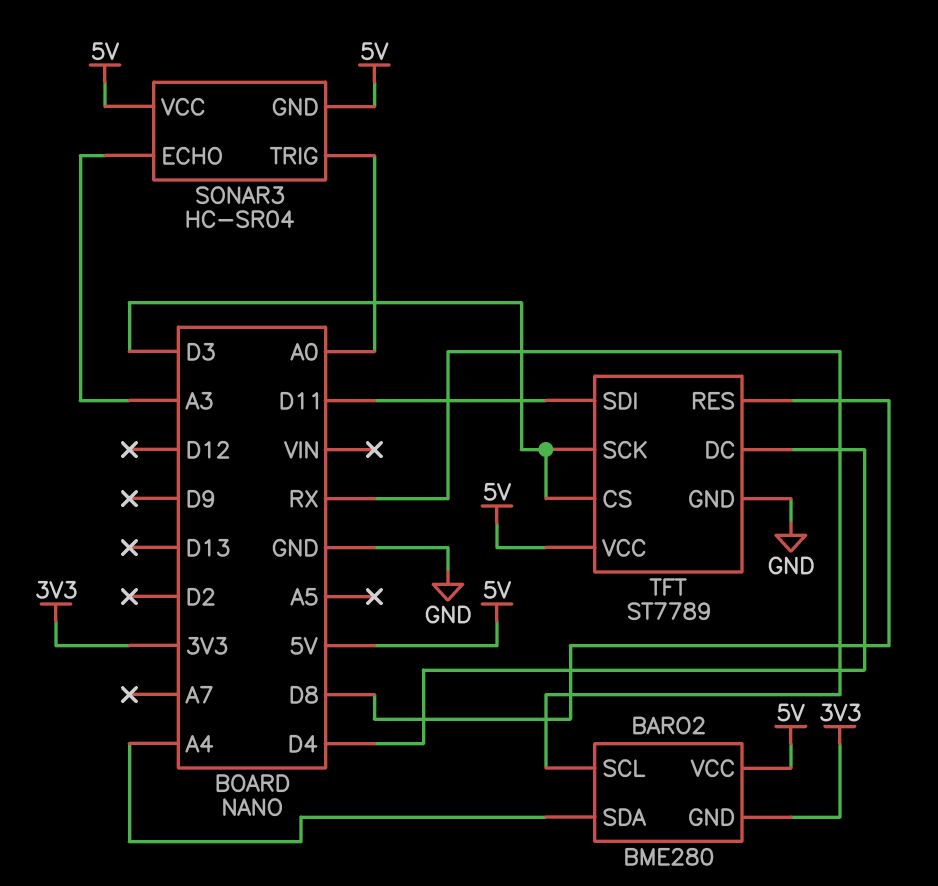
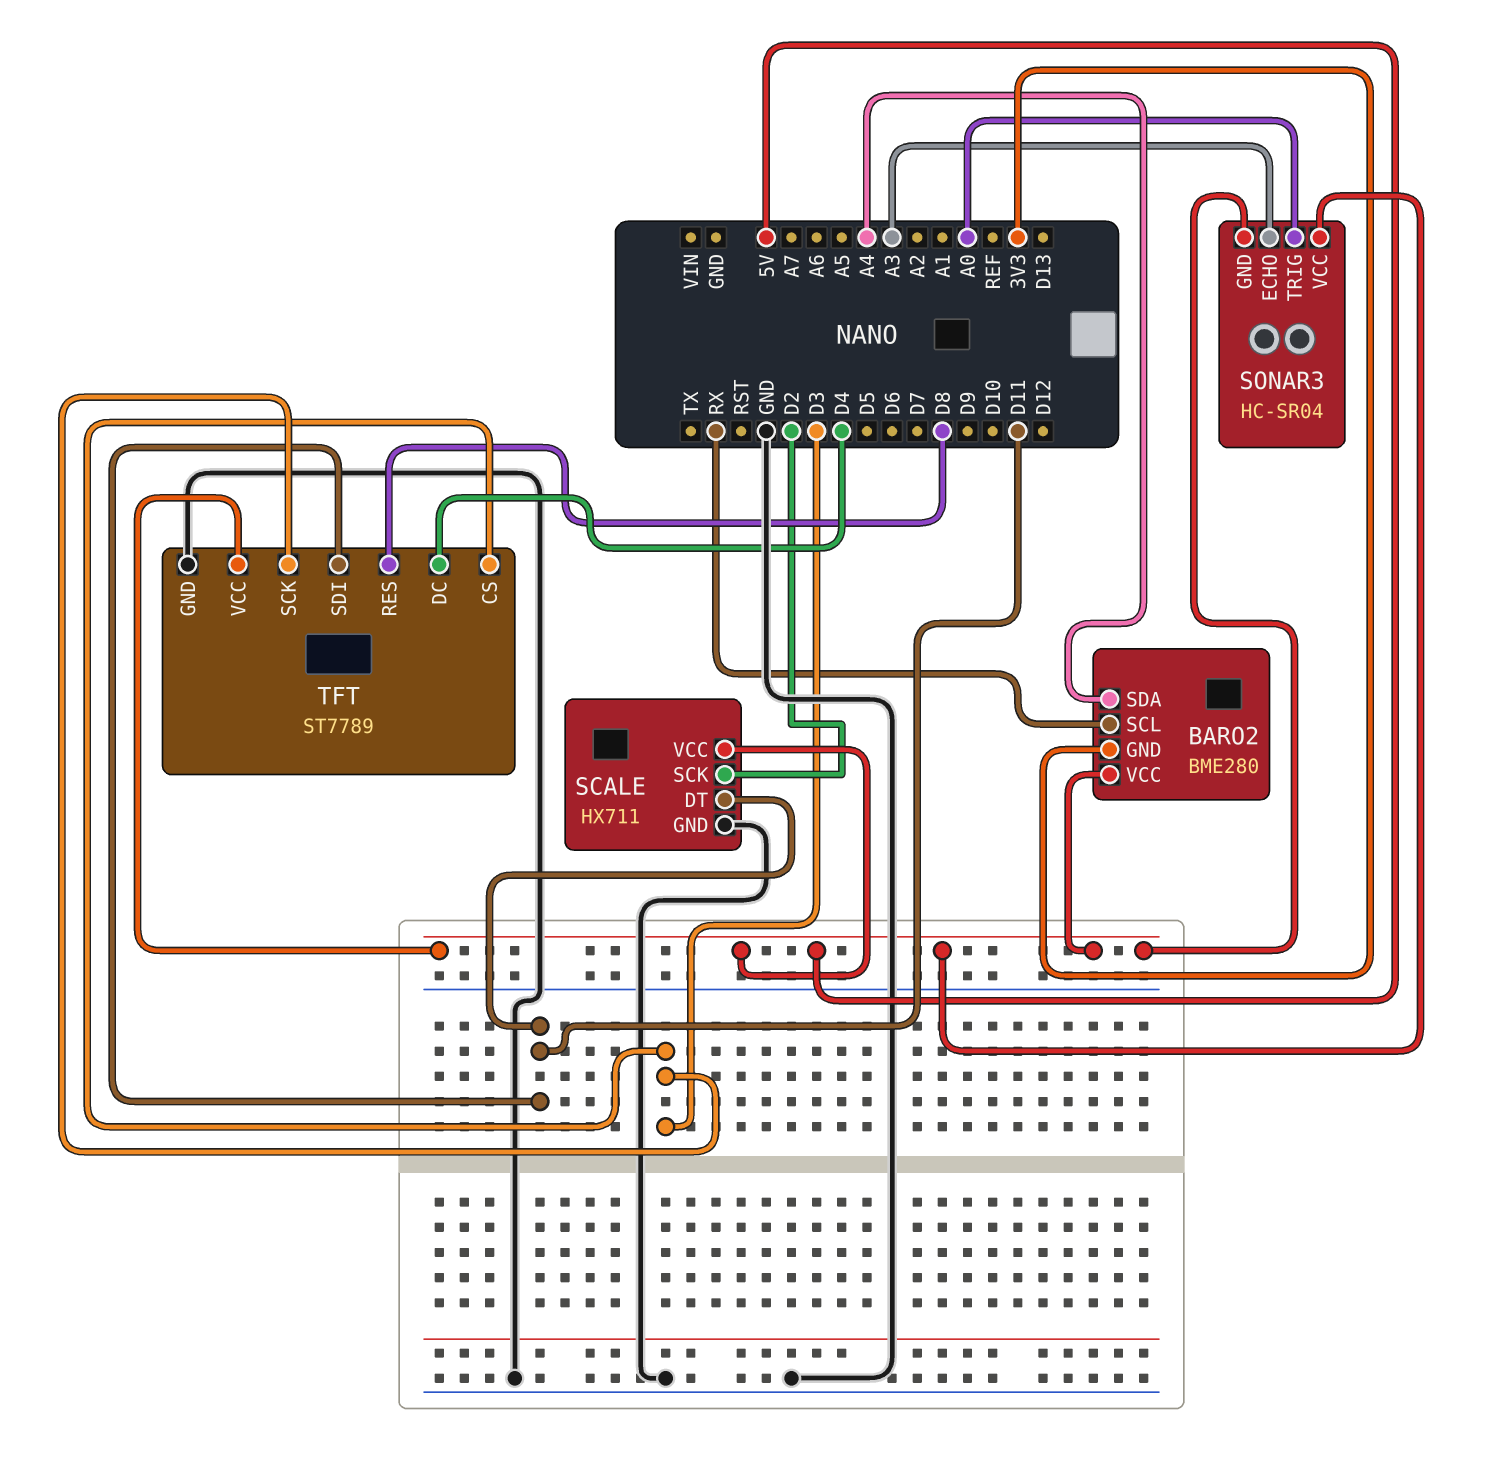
SCALE: none -> HX711
SCALE pin DT: none -> D11
SCALE pin GND: none -> GND
SCALE pin SCK: none -> D2
SCALE pin VCC: none -> 5V

